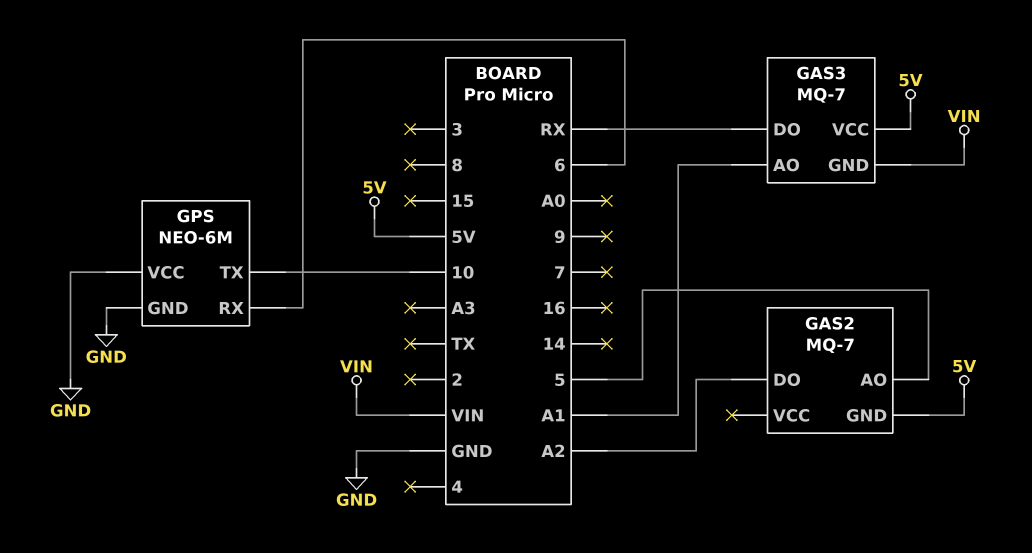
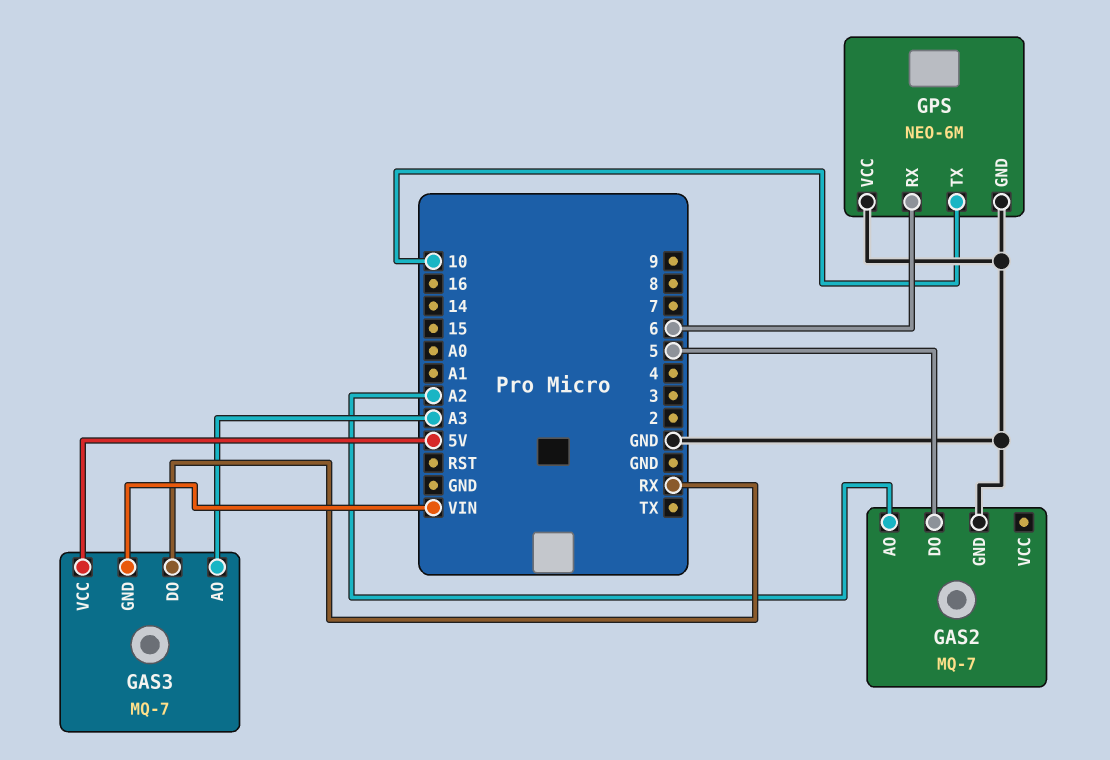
GAS2 pin AO: 5 -> A2
GAS2 pin DO: A2 -> 5
GAS2 pin GND: 5V -> GND
GAS3 pin AO: A1 -> A3

